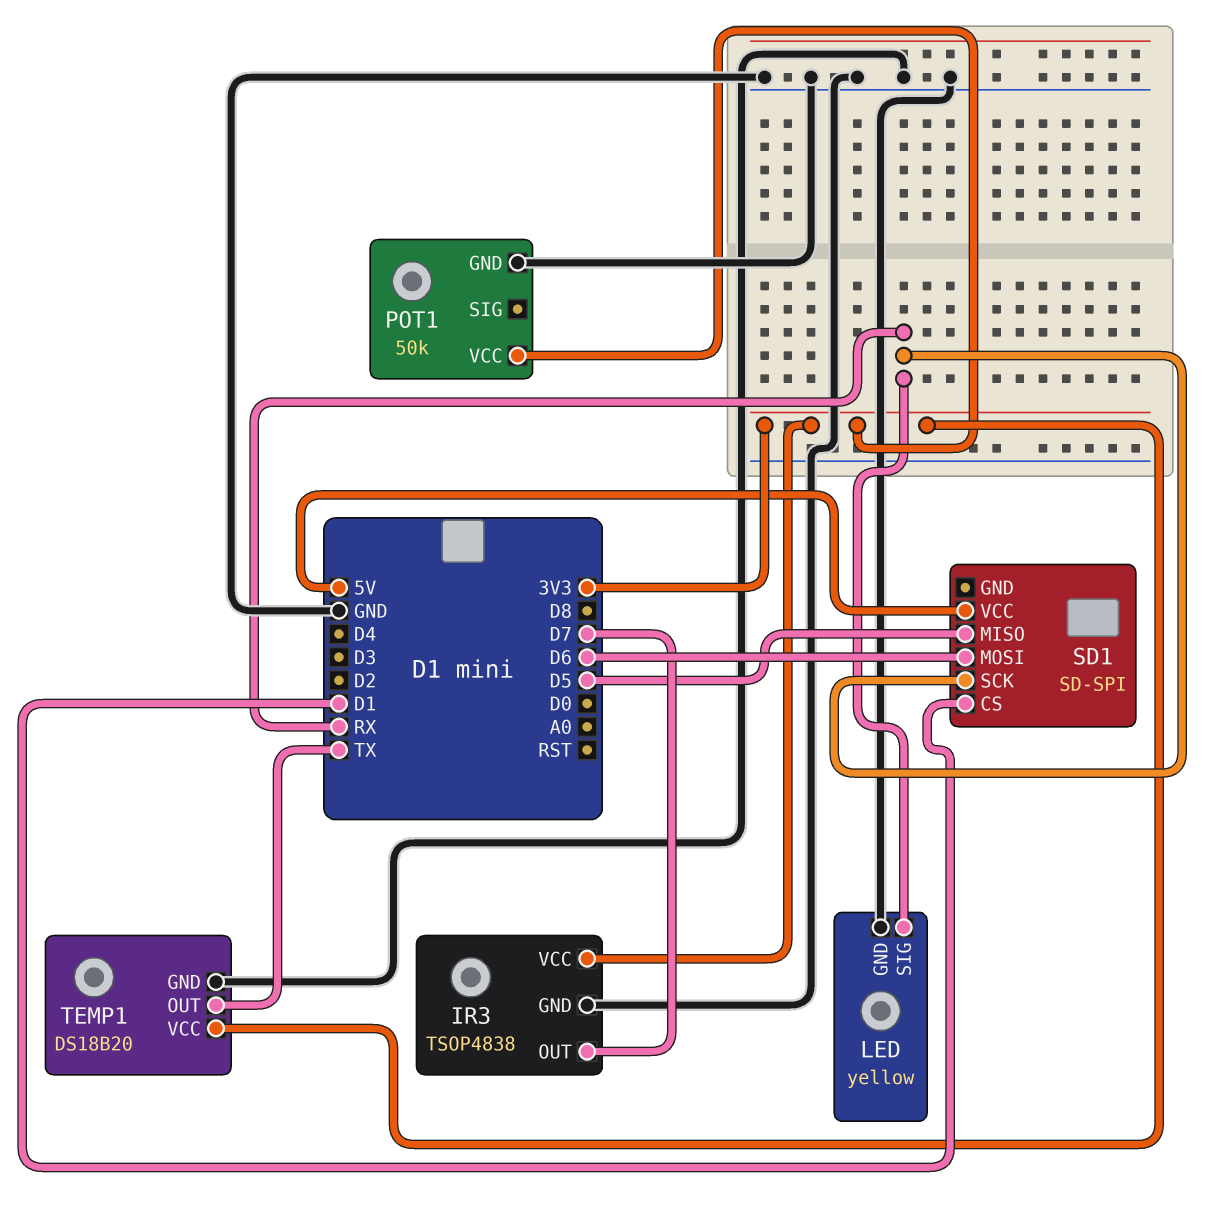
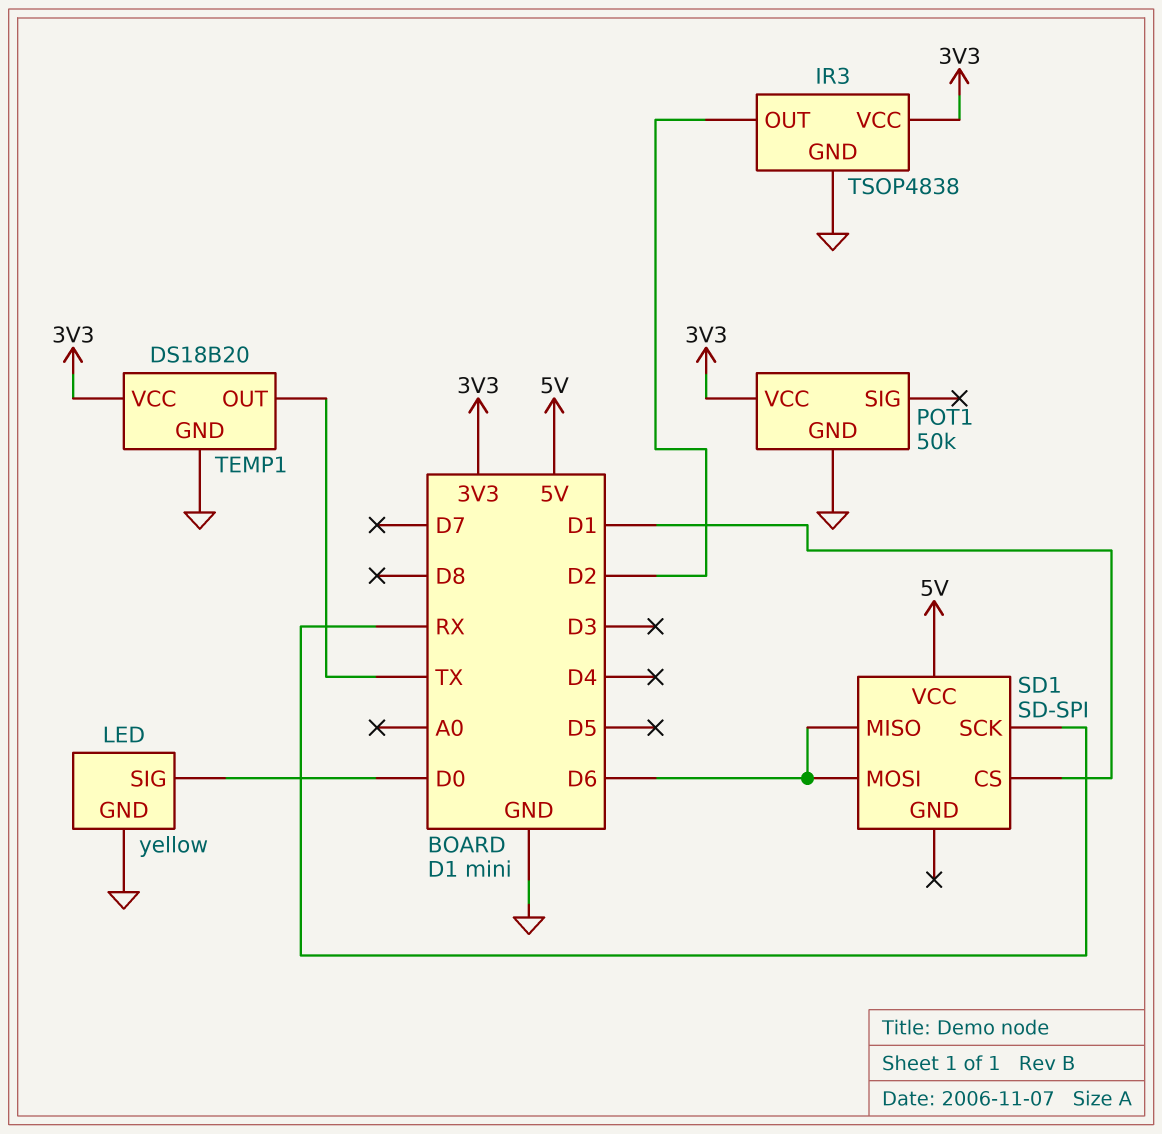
IR3 pin OUT: D7 -> D2
LED pin SIG: RX -> D0
SD1 pin MISO: D5 -> D6

